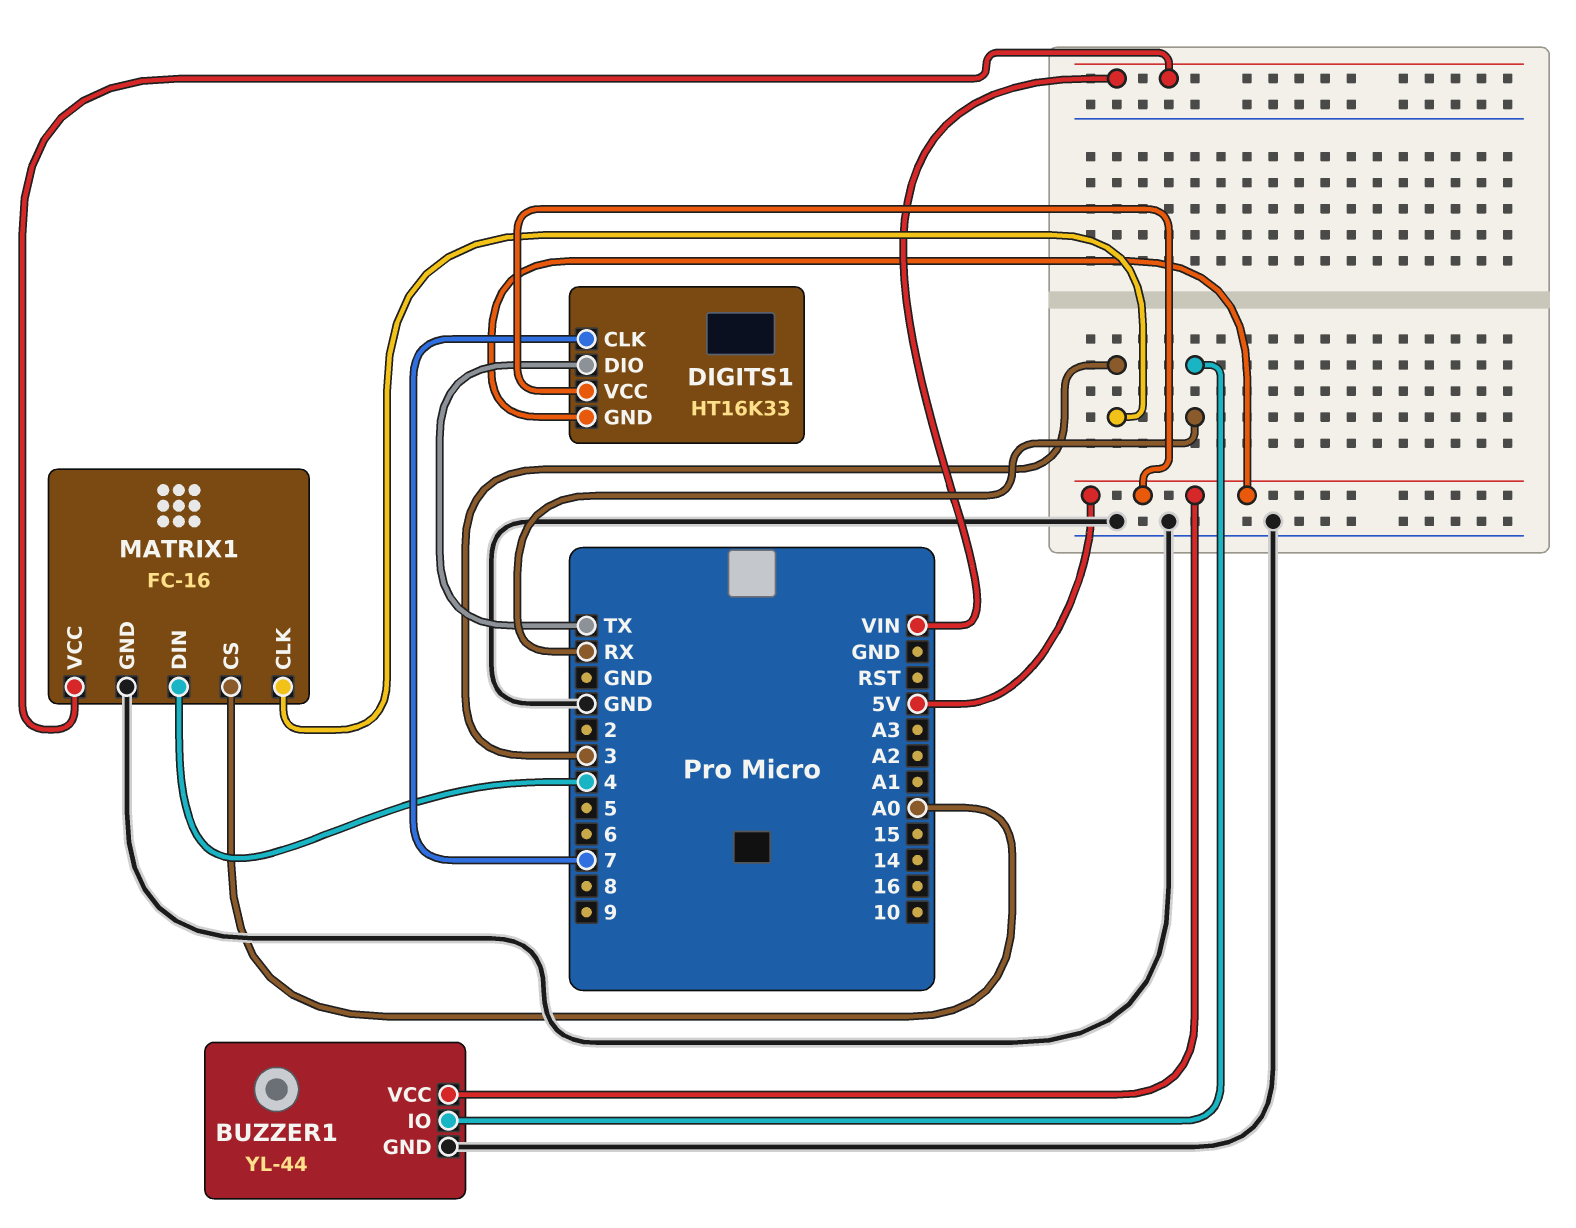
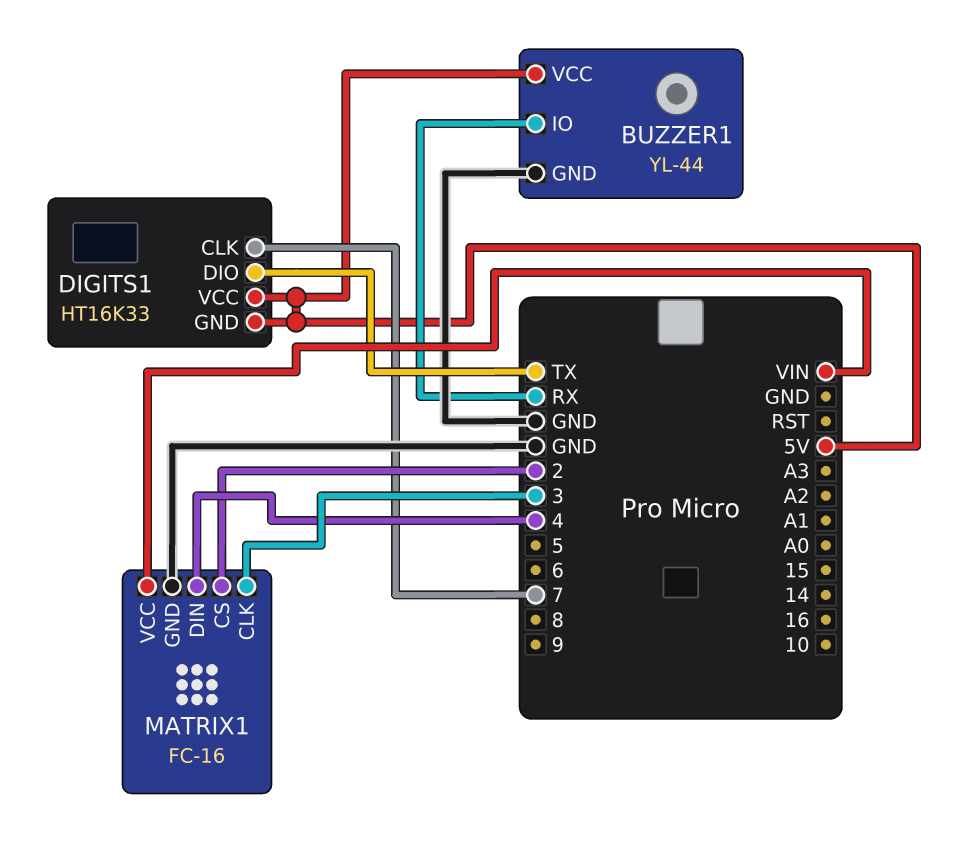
MATRIX1 pin CS: A0 -> 2

